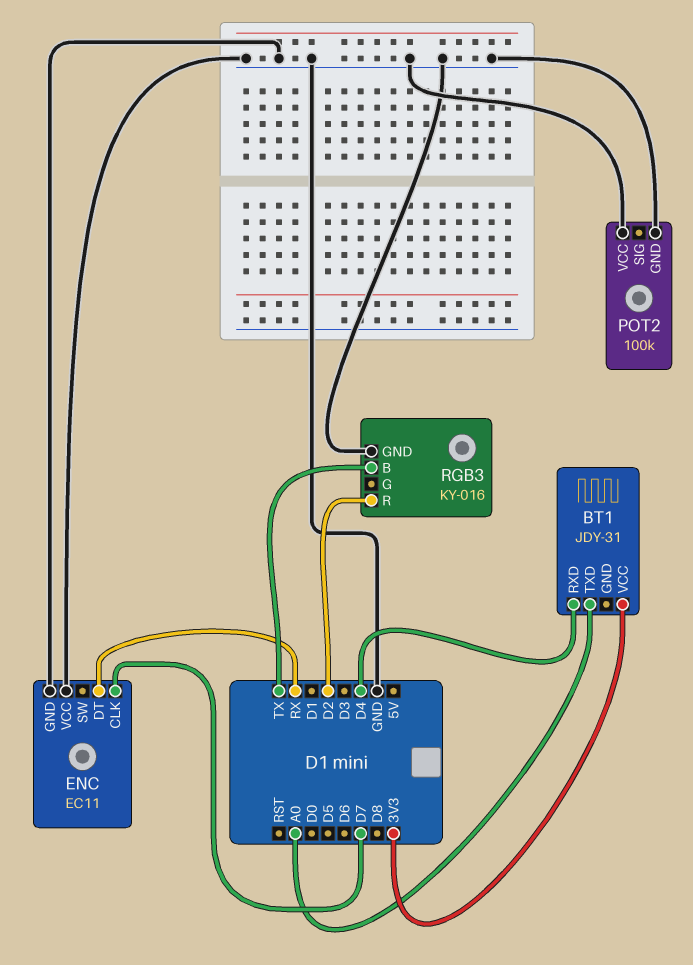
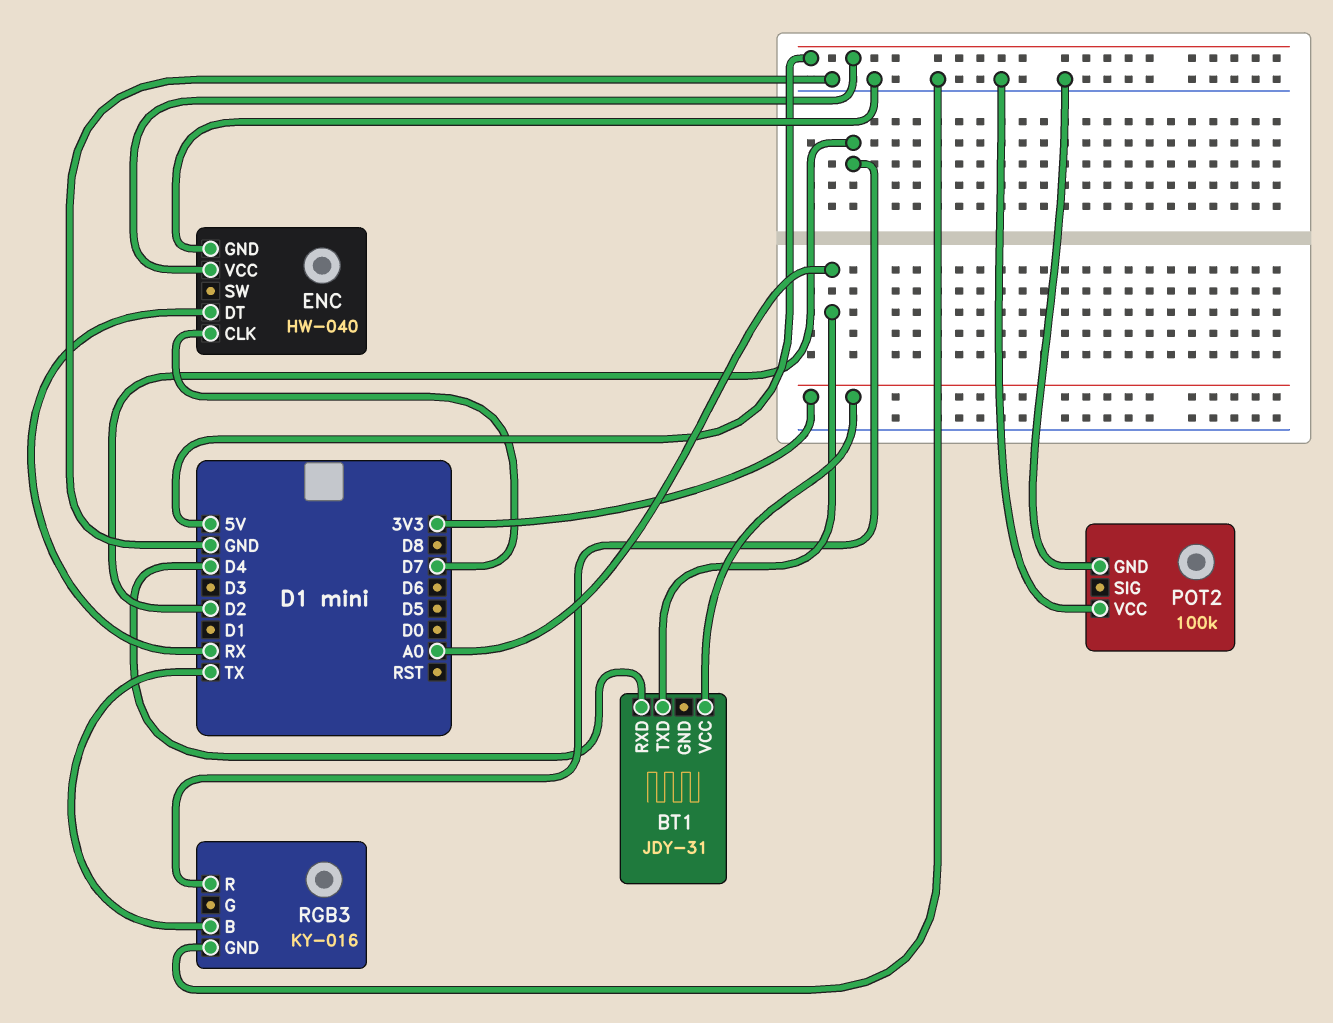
ENC: EC11 -> HW-040
ENC pin VCC: GND -> 5V

